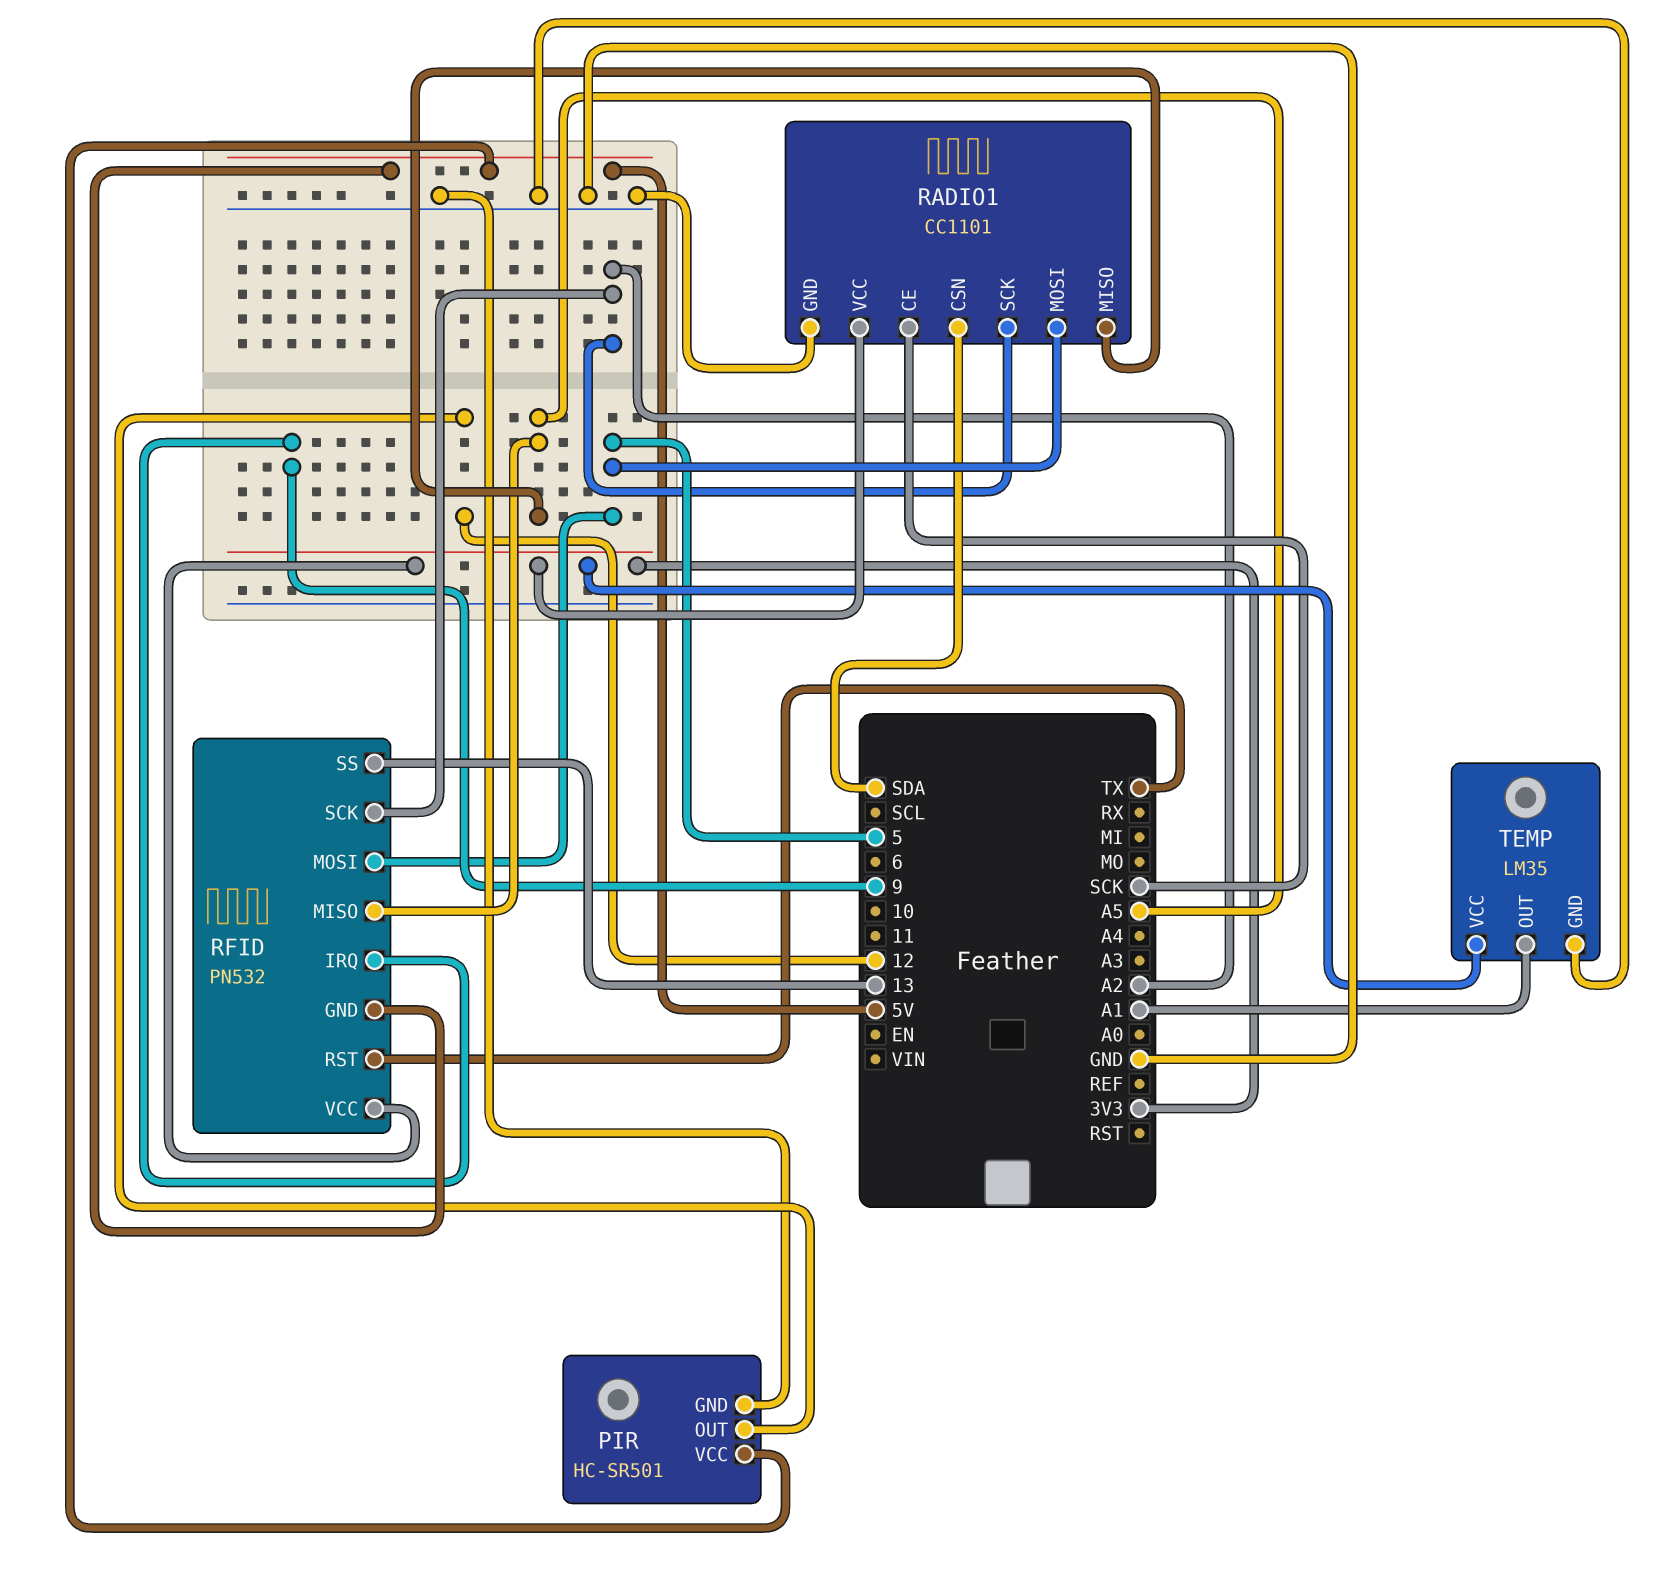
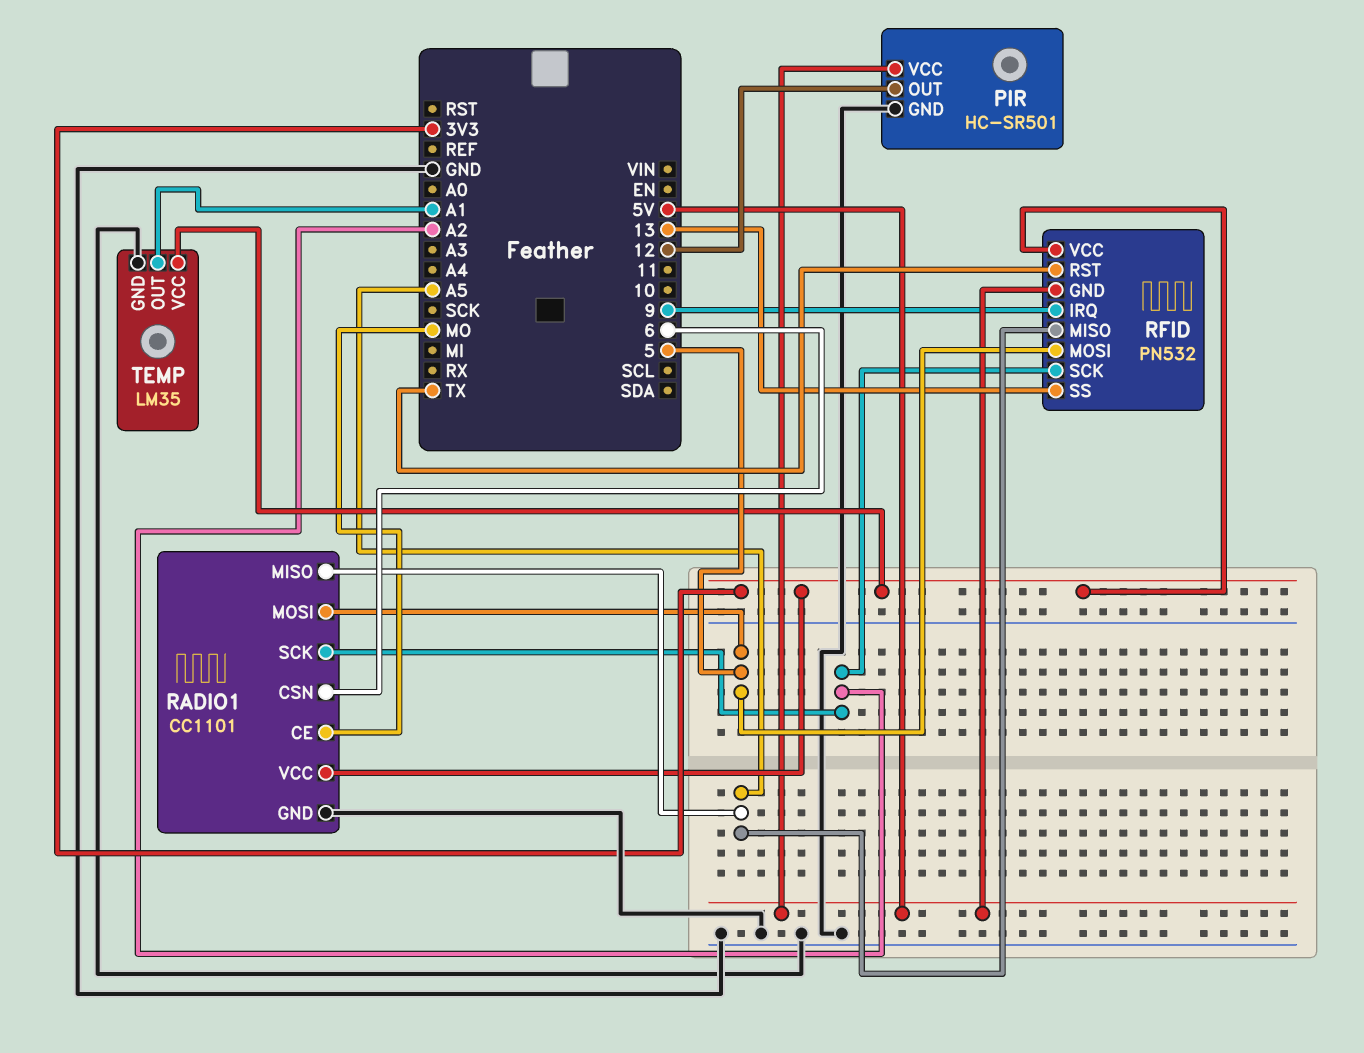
RADIO1 pin CE: SCK -> MO
RADIO1 pin CSN: SDA -> 6

